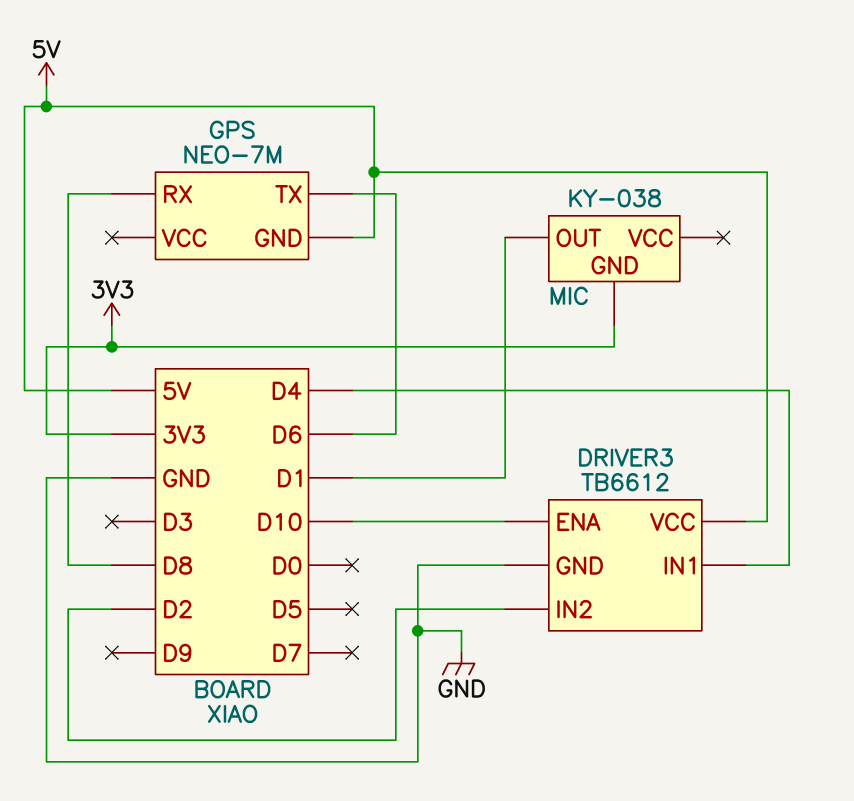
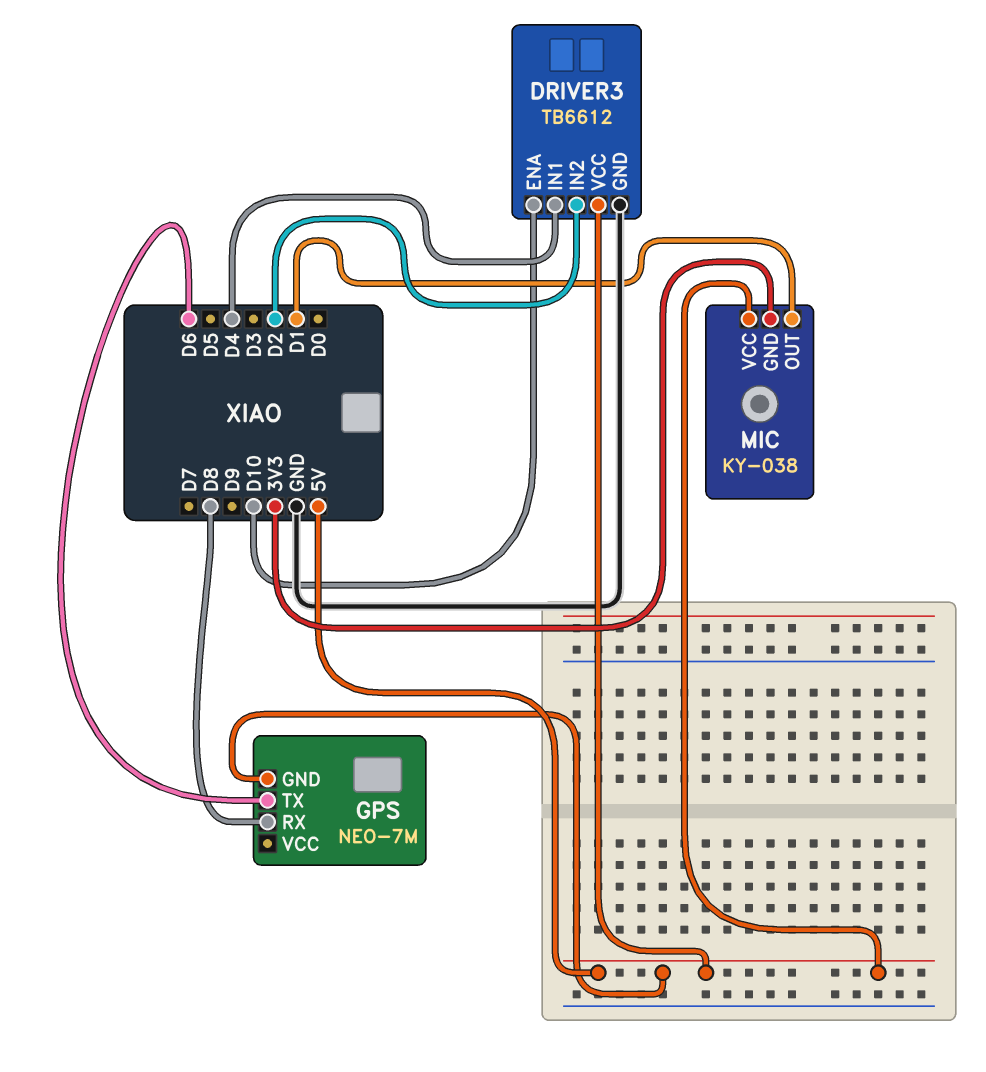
MIC pin VCC: none -> 5V

